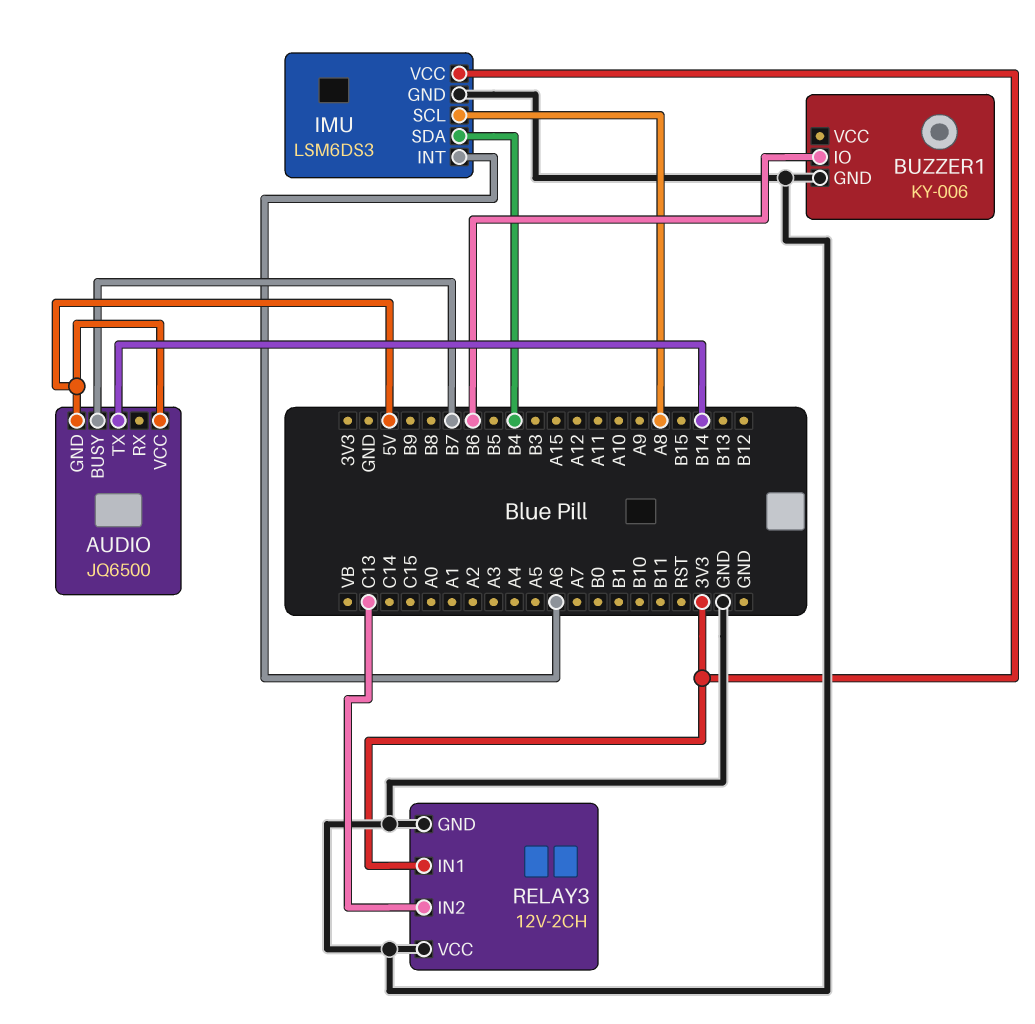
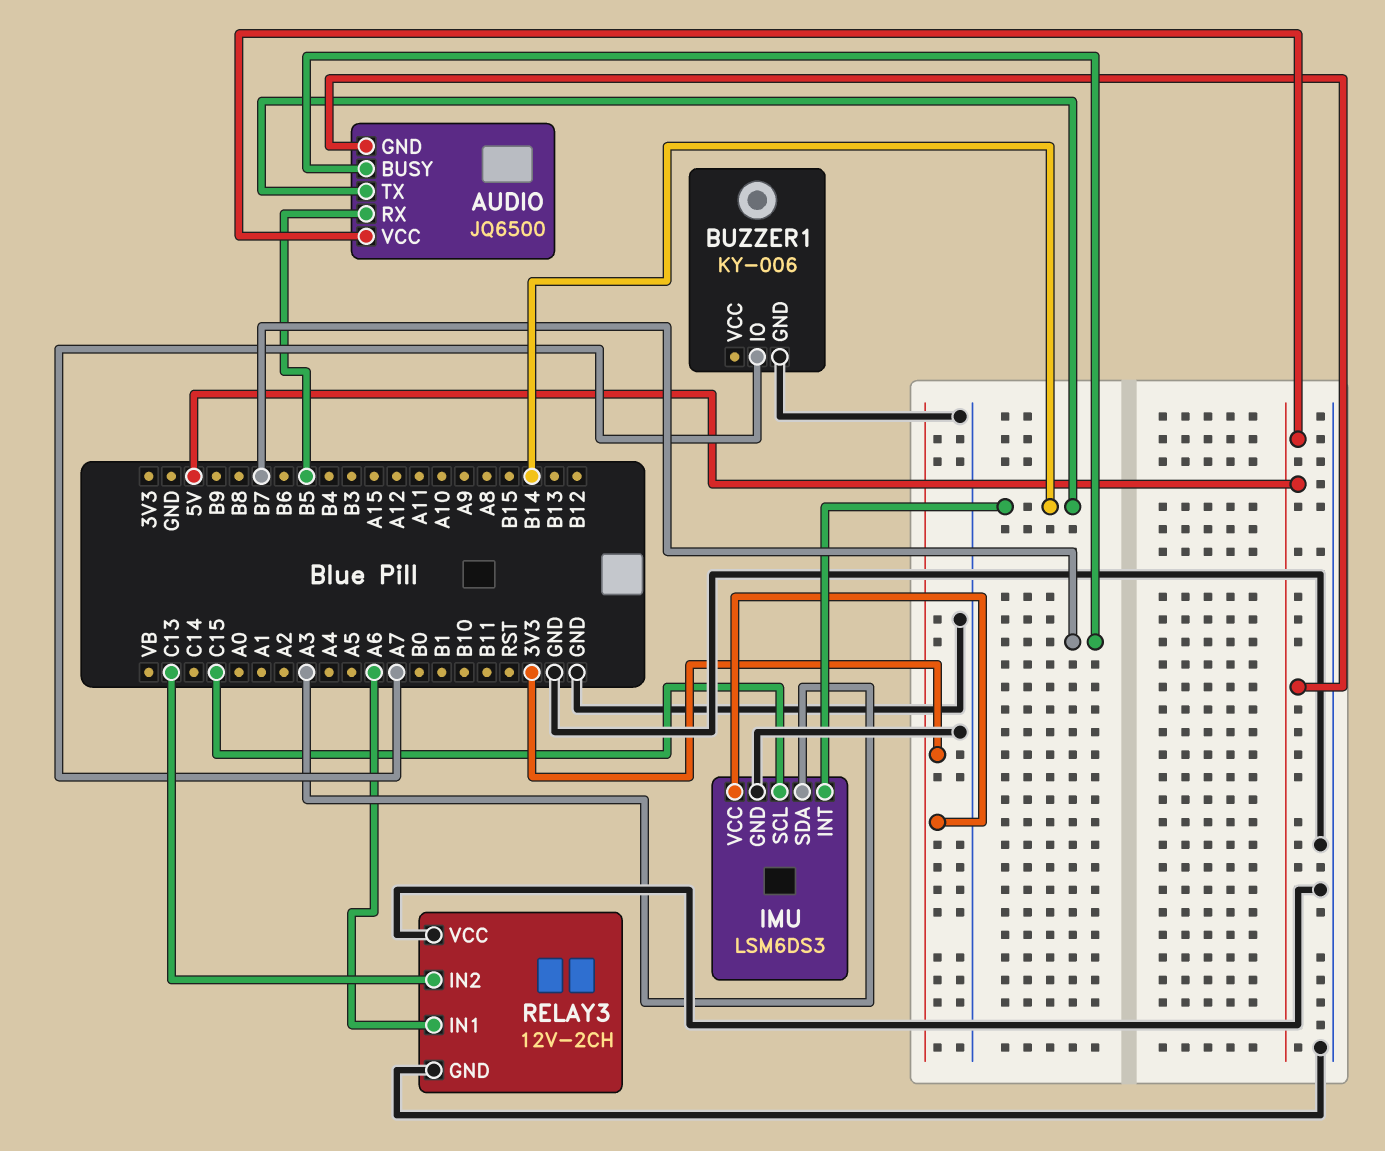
AUDIO pin RX: none -> B5
BUZZER1 pin IO: B6 -> A7
IMU pin INT: A6 -> B14
IMU pin SCL: A8 -> C15
IMU pin SDA: B4 -> A3
RELAY3 pin IN1: 3V3 -> A6

